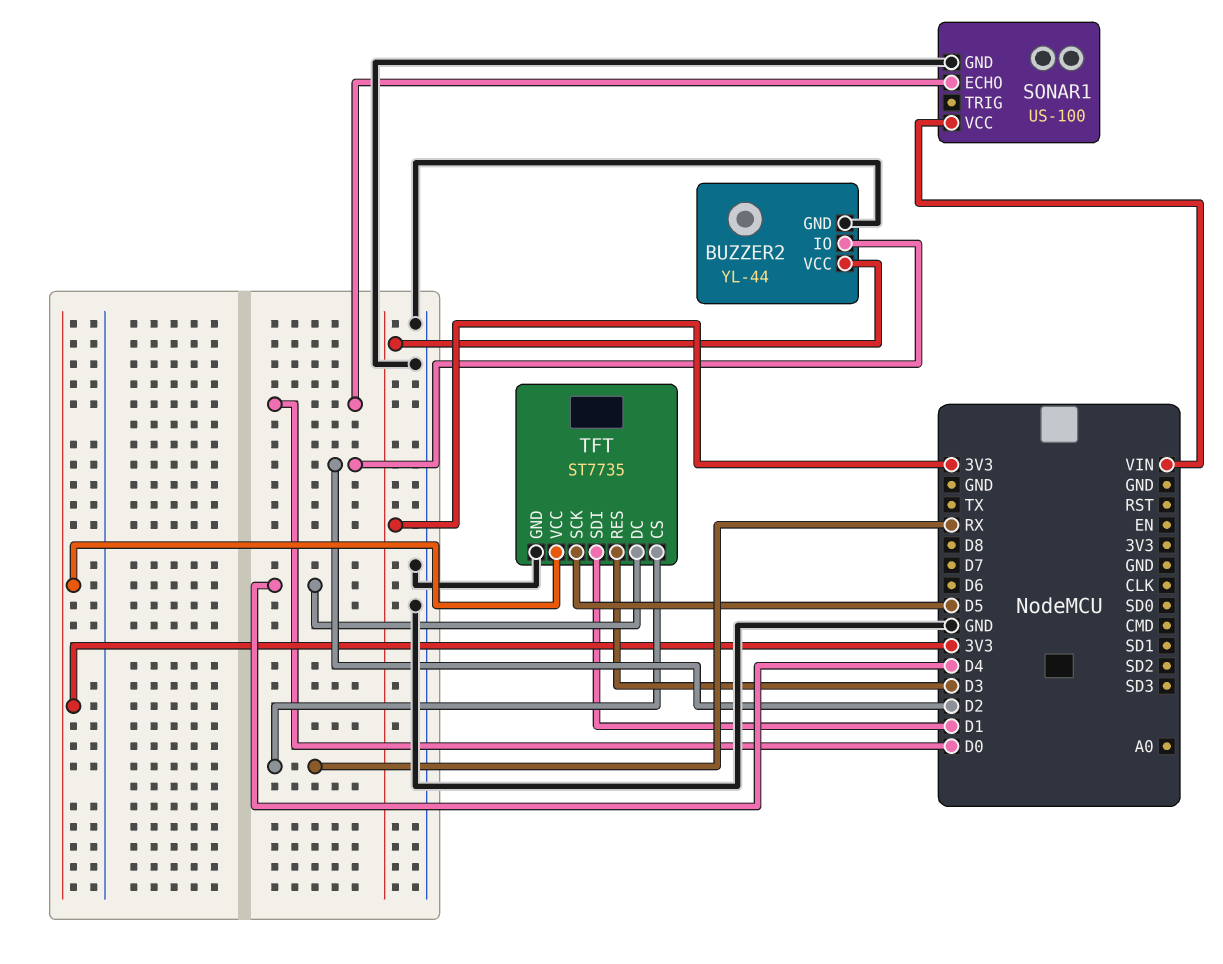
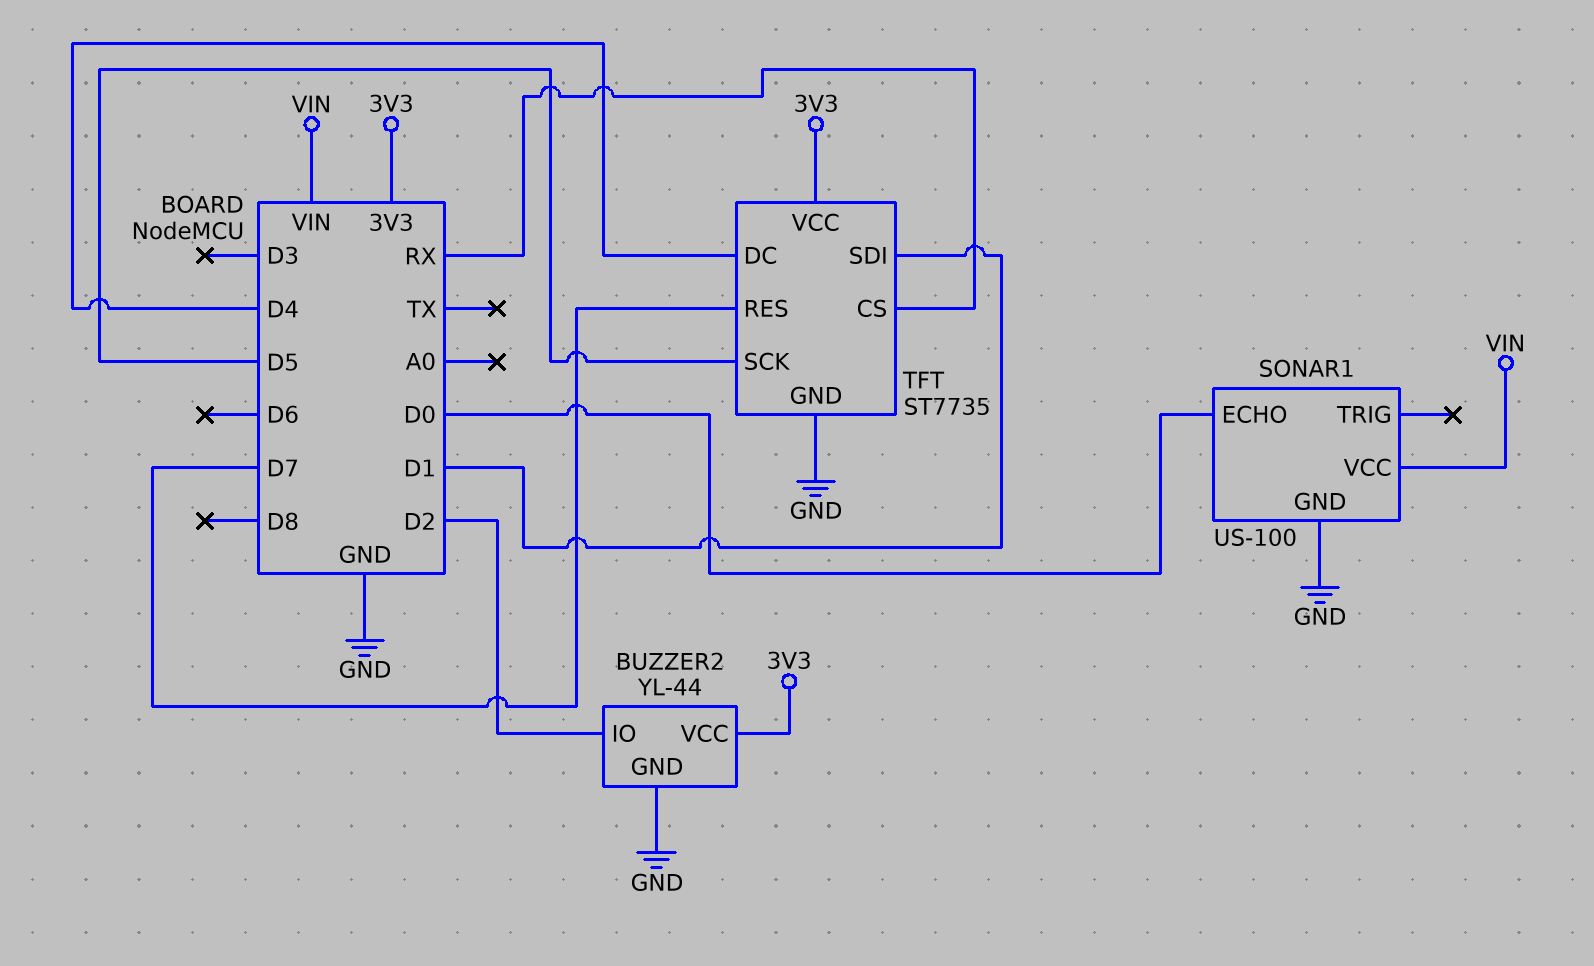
TFT pin RES: D3 -> D7

